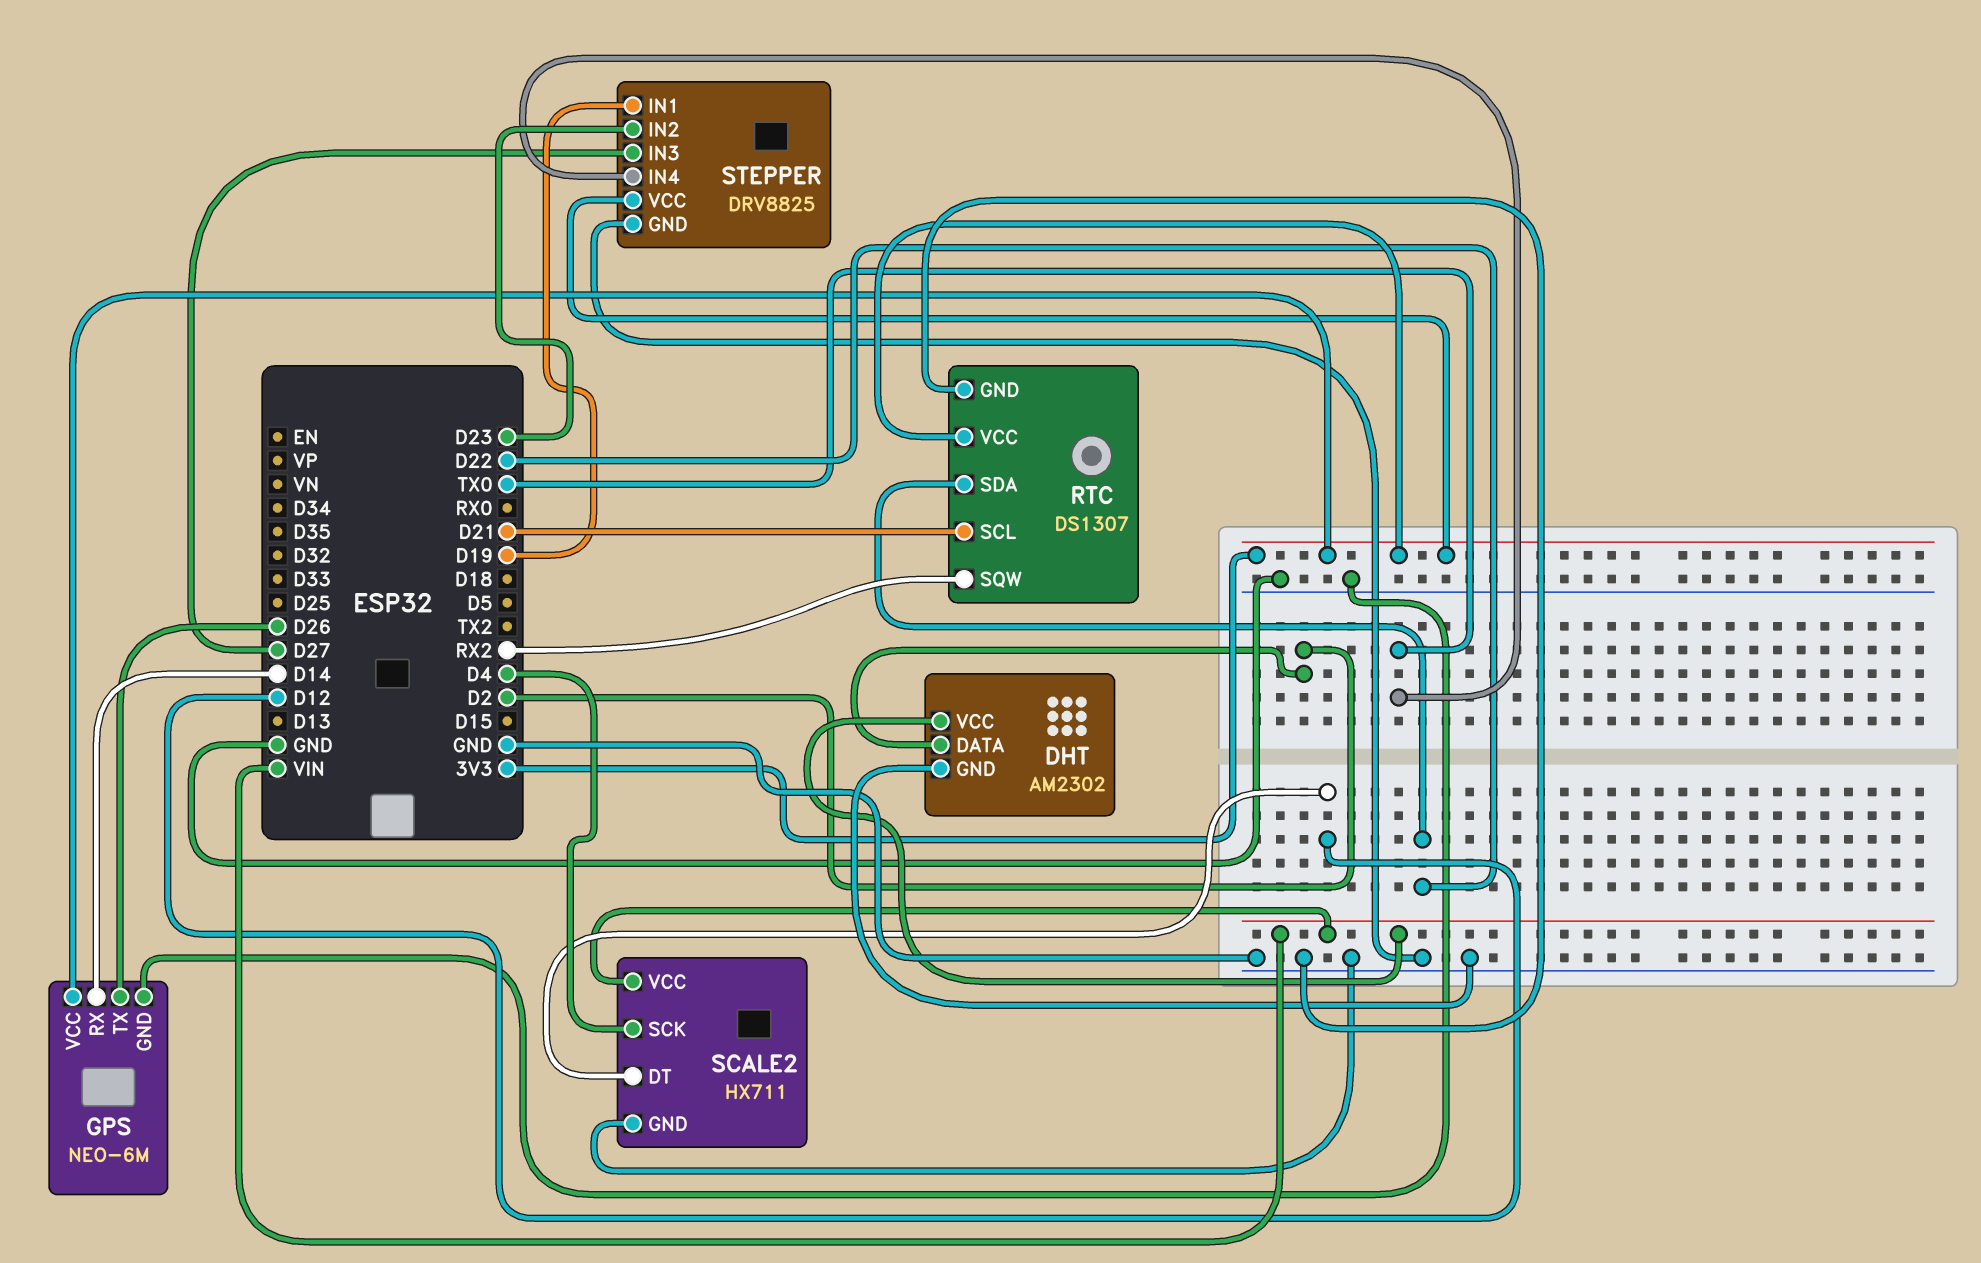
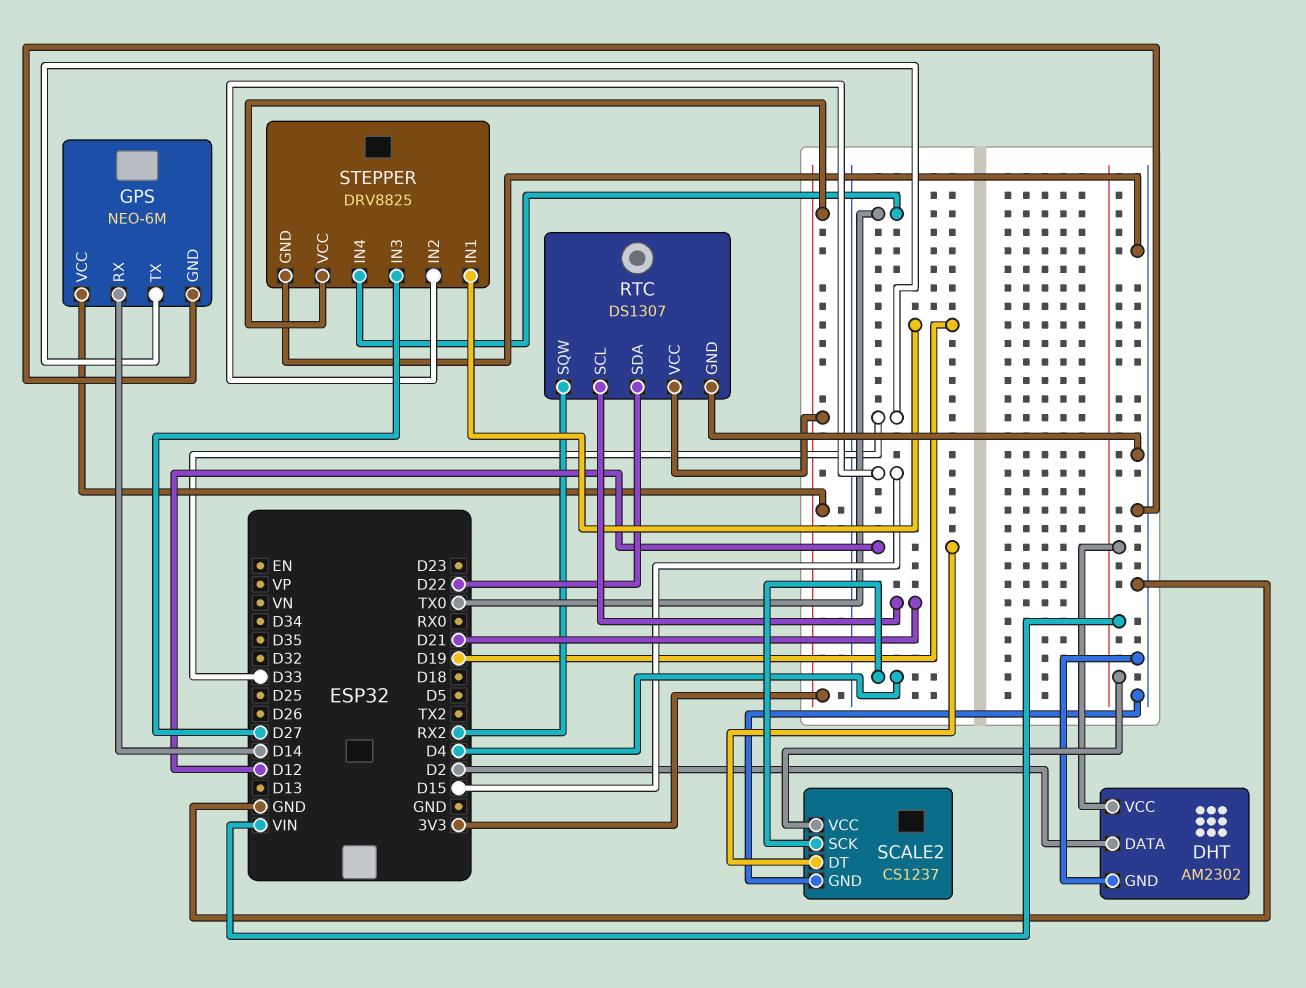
GPS pin TX: D26 -> D33
SCALE2: HX711 -> CS1237
STEPPER pin IN2: D23 -> D15

